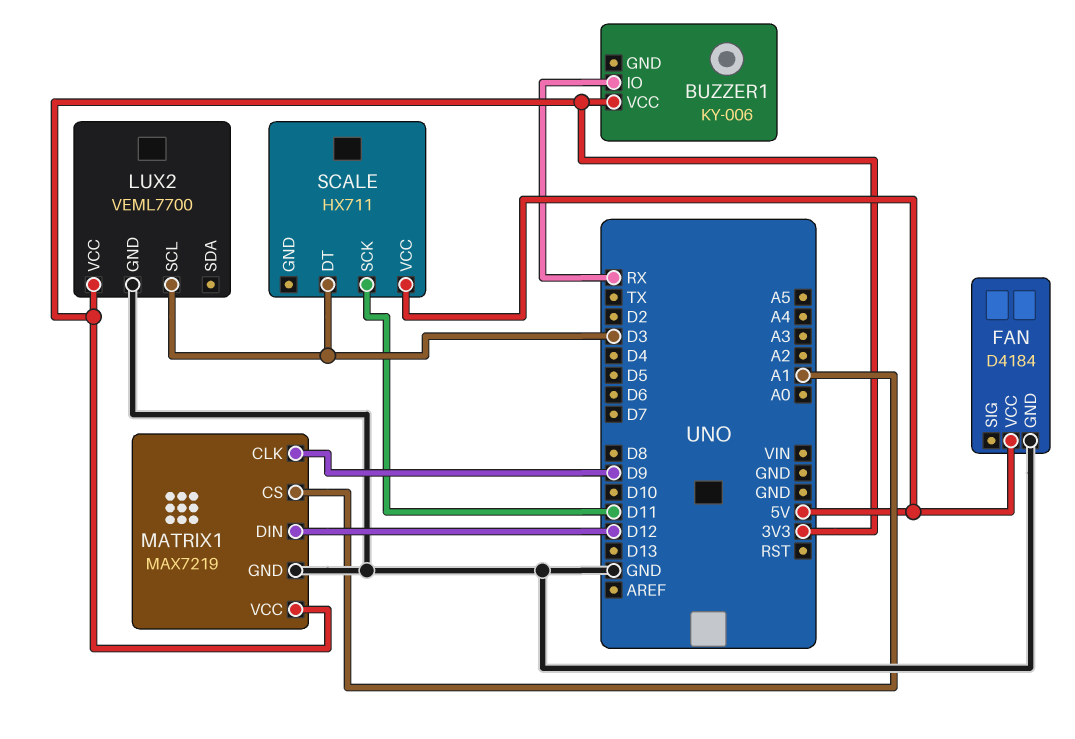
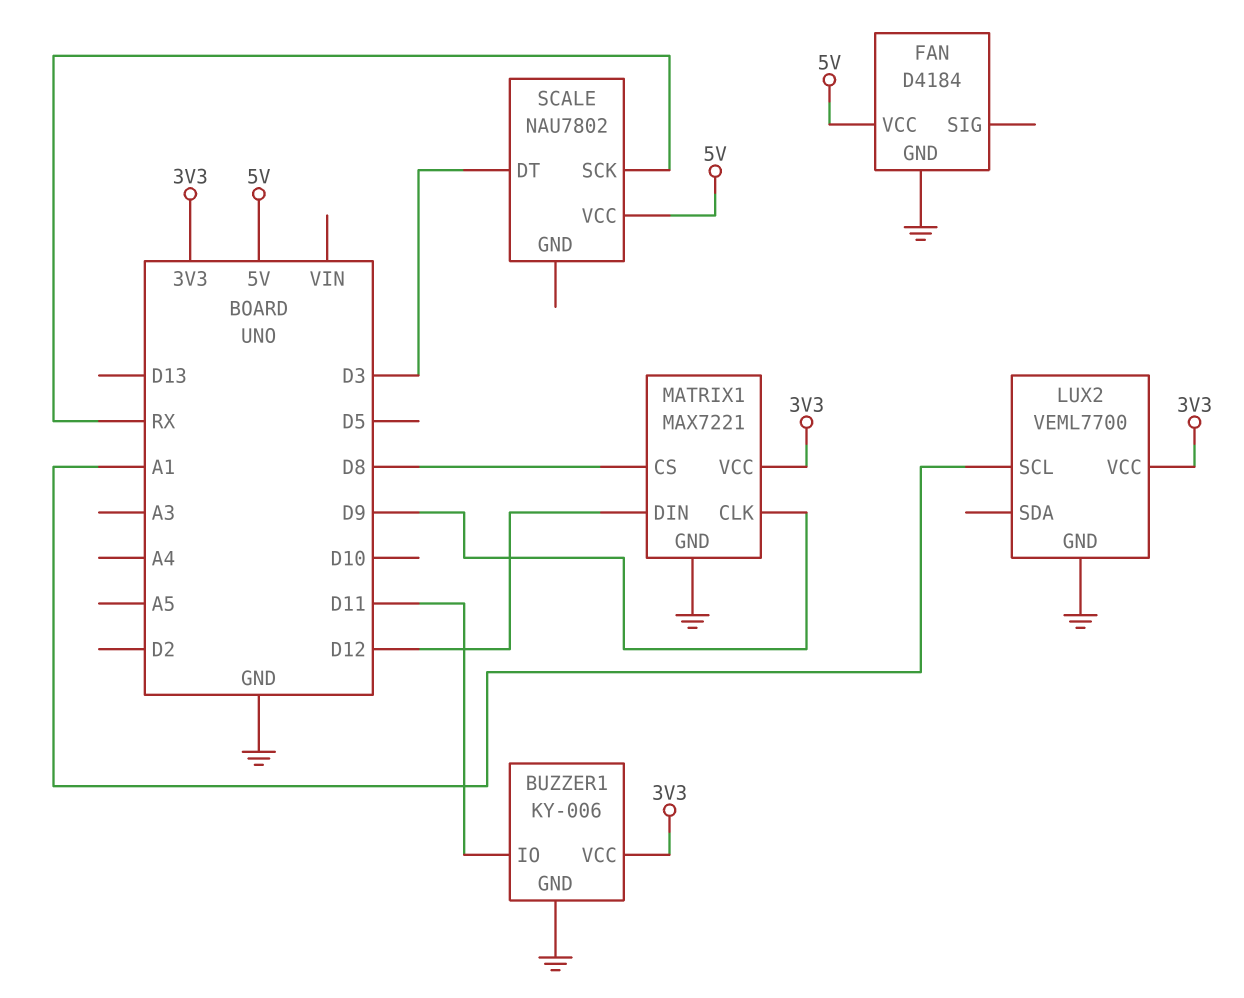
BUZZER1 pin GND: none -> GND
BUZZER1 pin IO: RX -> D11
LUX2 pin SCL: D3 -> A1
MATRIX1: MAX7219 -> MAX7221
MATRIX1 pin CS: A1 -> D8
SCALE: HX711 -> NAU7802
SCALE pin SCK: D11 -> RX

